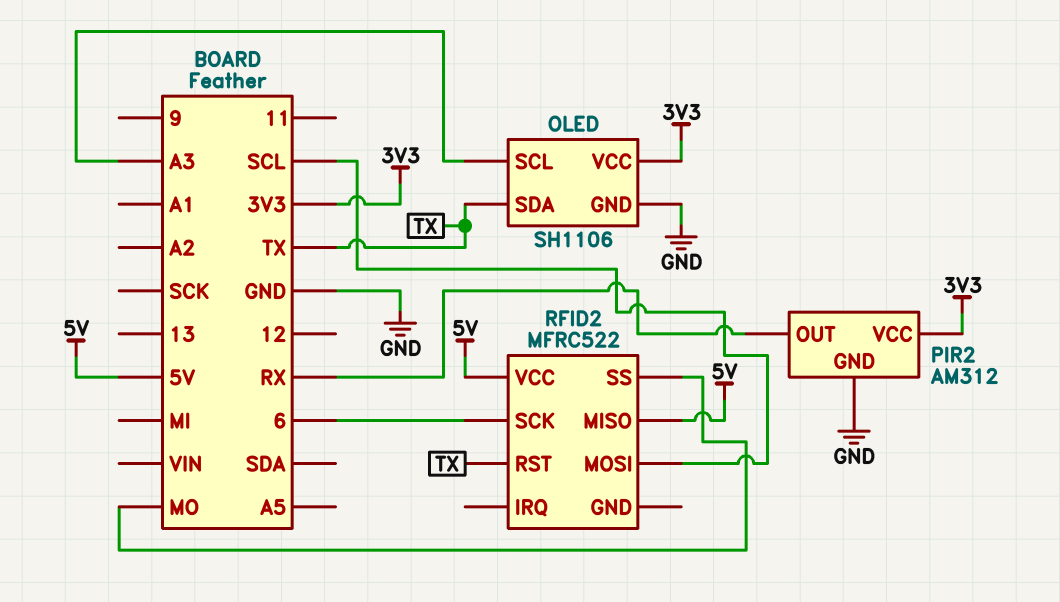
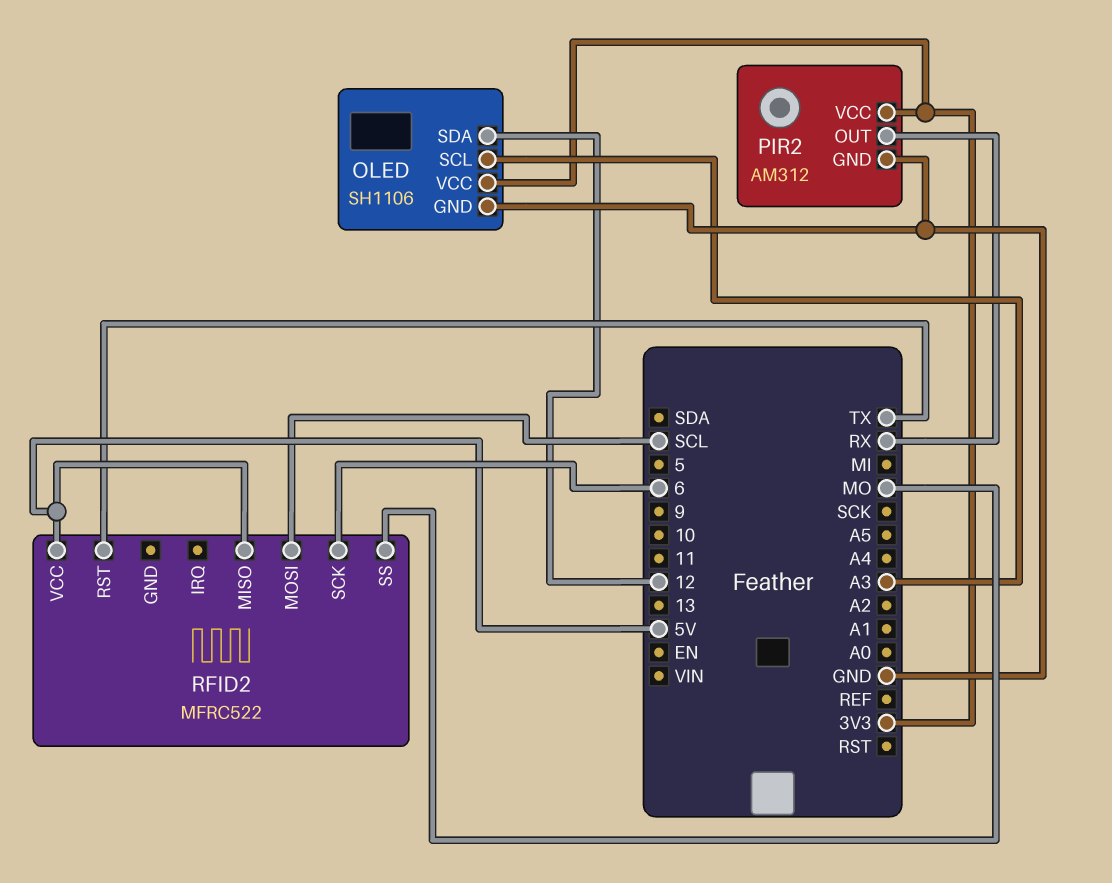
OLED pin SDA: TX -> 12

